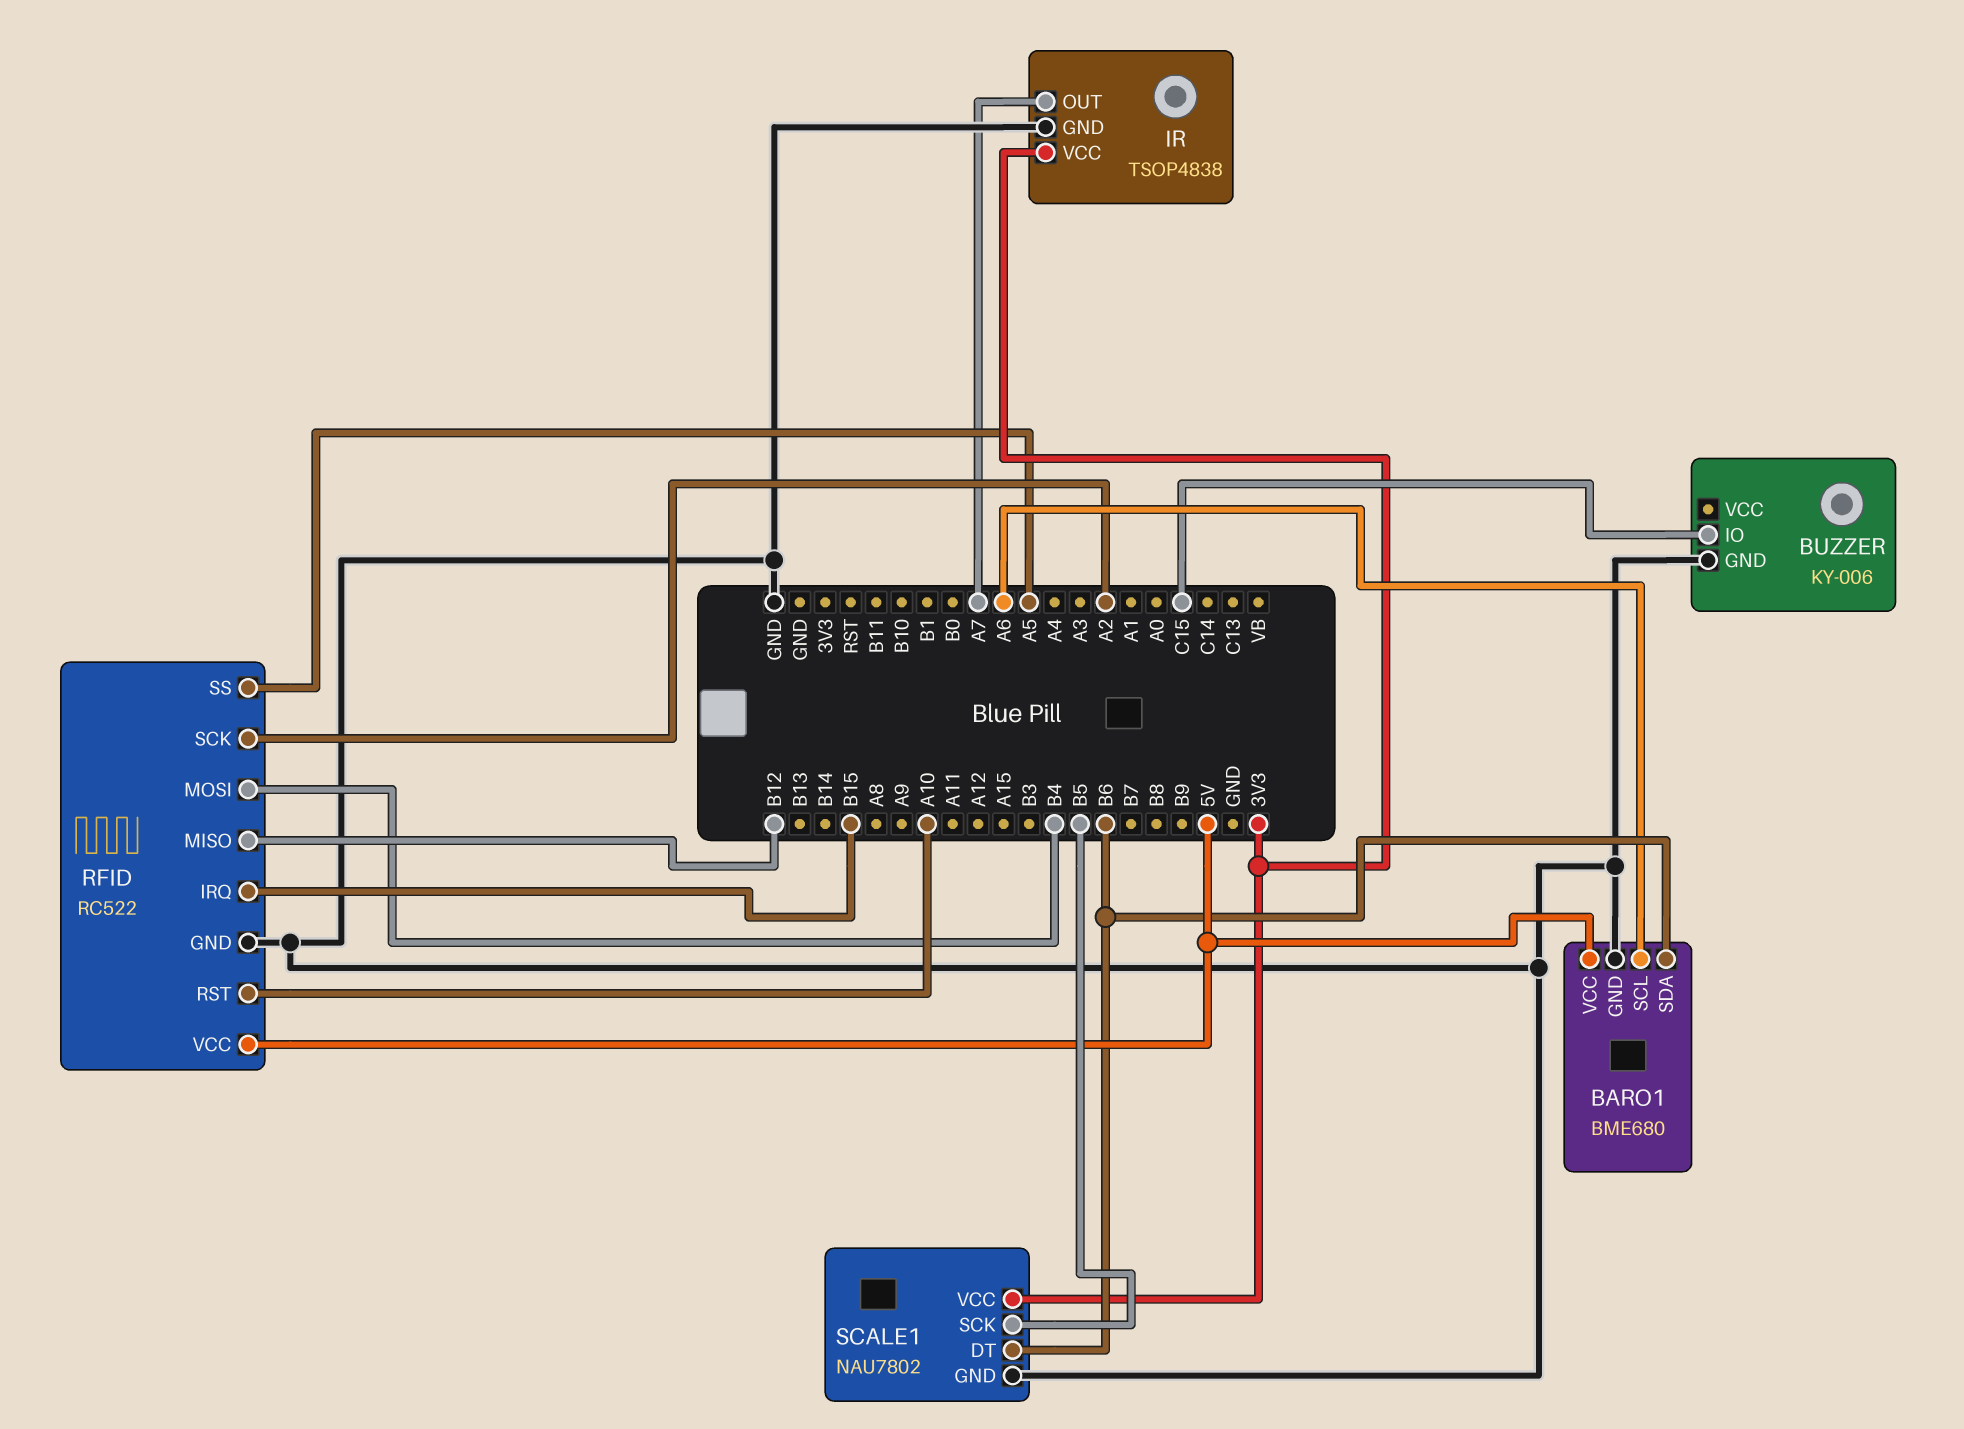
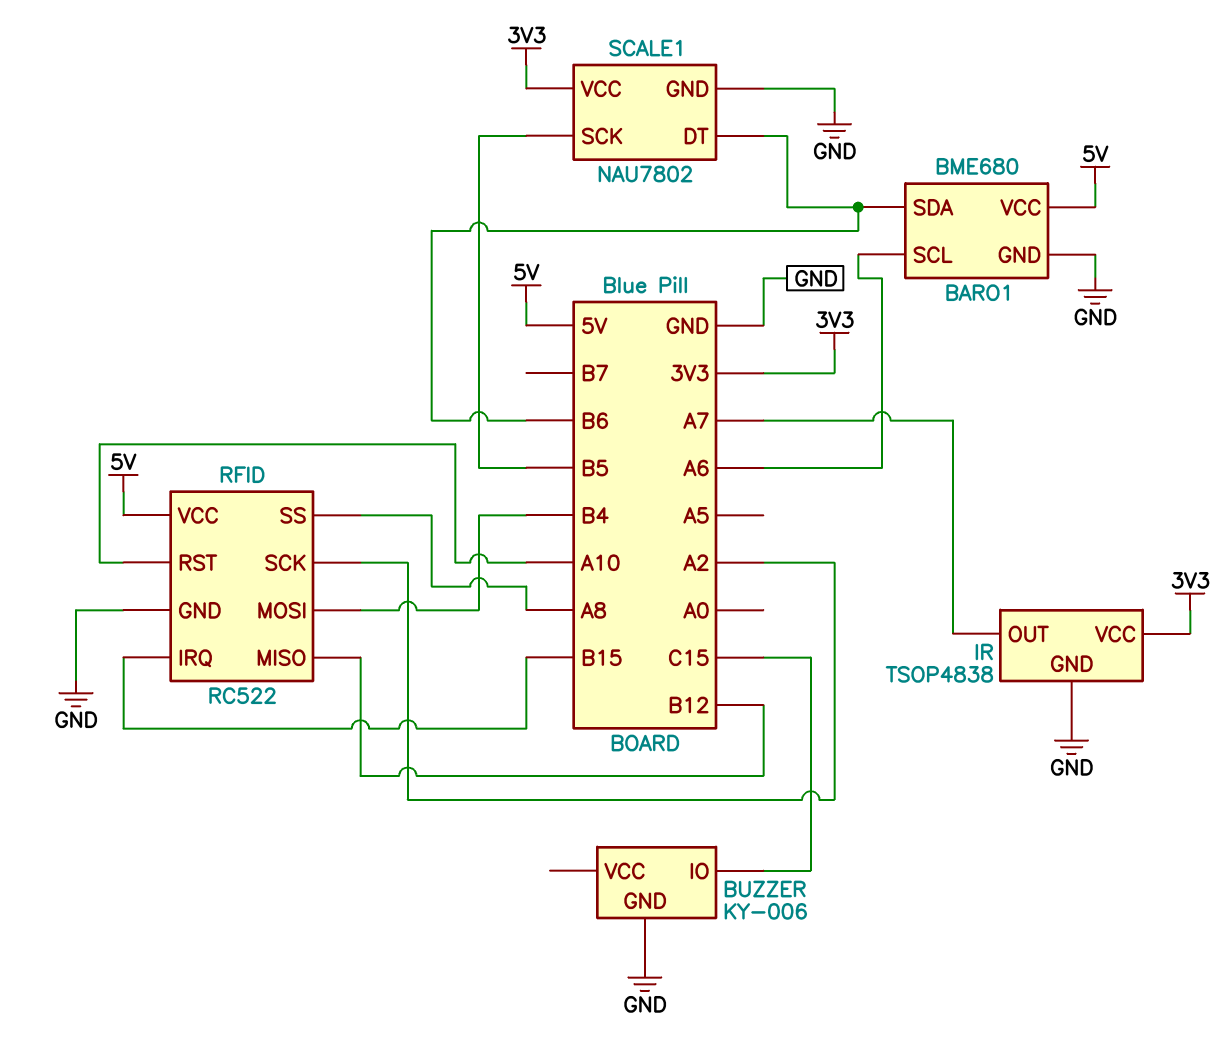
RFID pin SS: A5 -> A8

